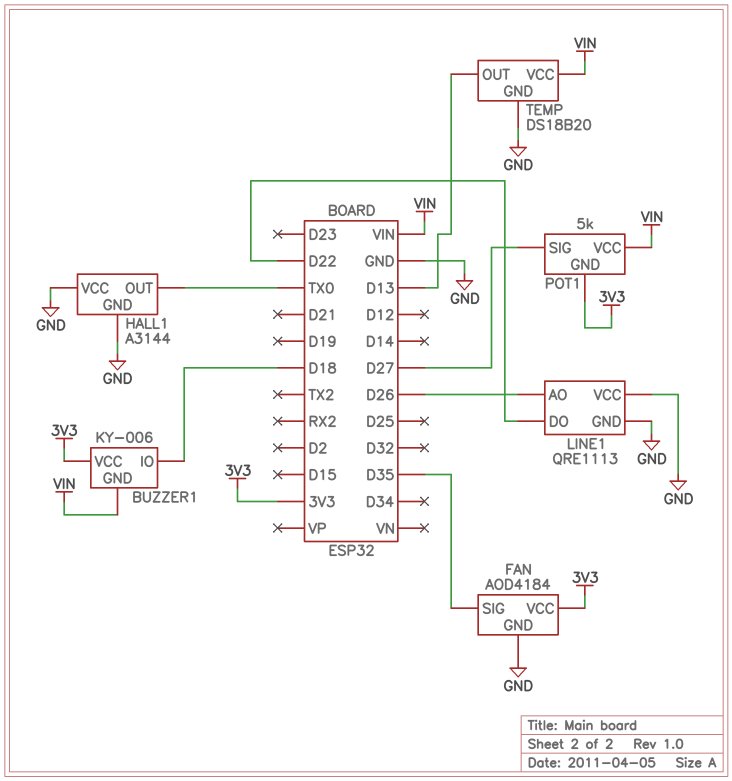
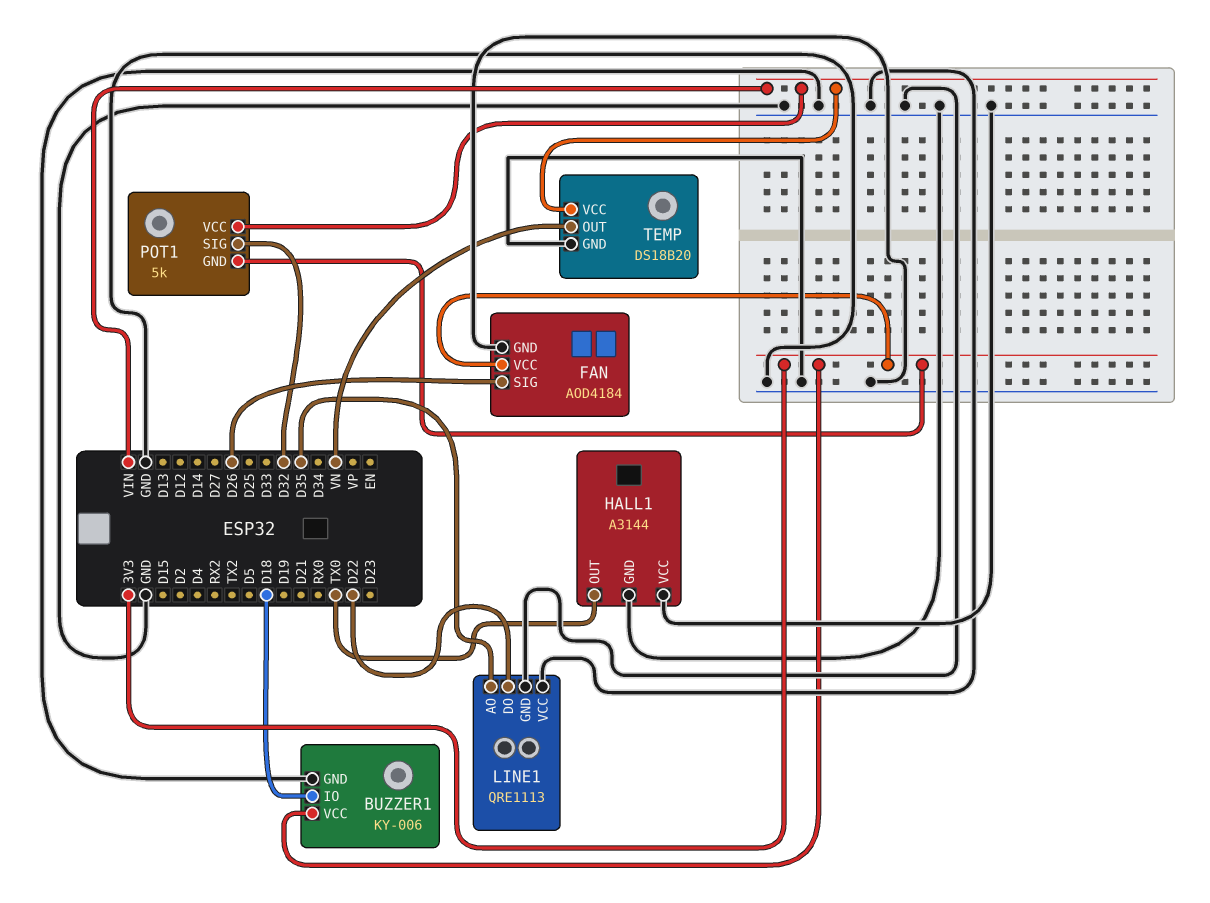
BUZZER1 pin GND: VIN -> GND
FAN pin SIG: D35 -> D26
LINE1 pin AO: D26 -> D35
POT1 pin SIG: D27 -> D32
TEMP pin OUT: D13 -> VN

